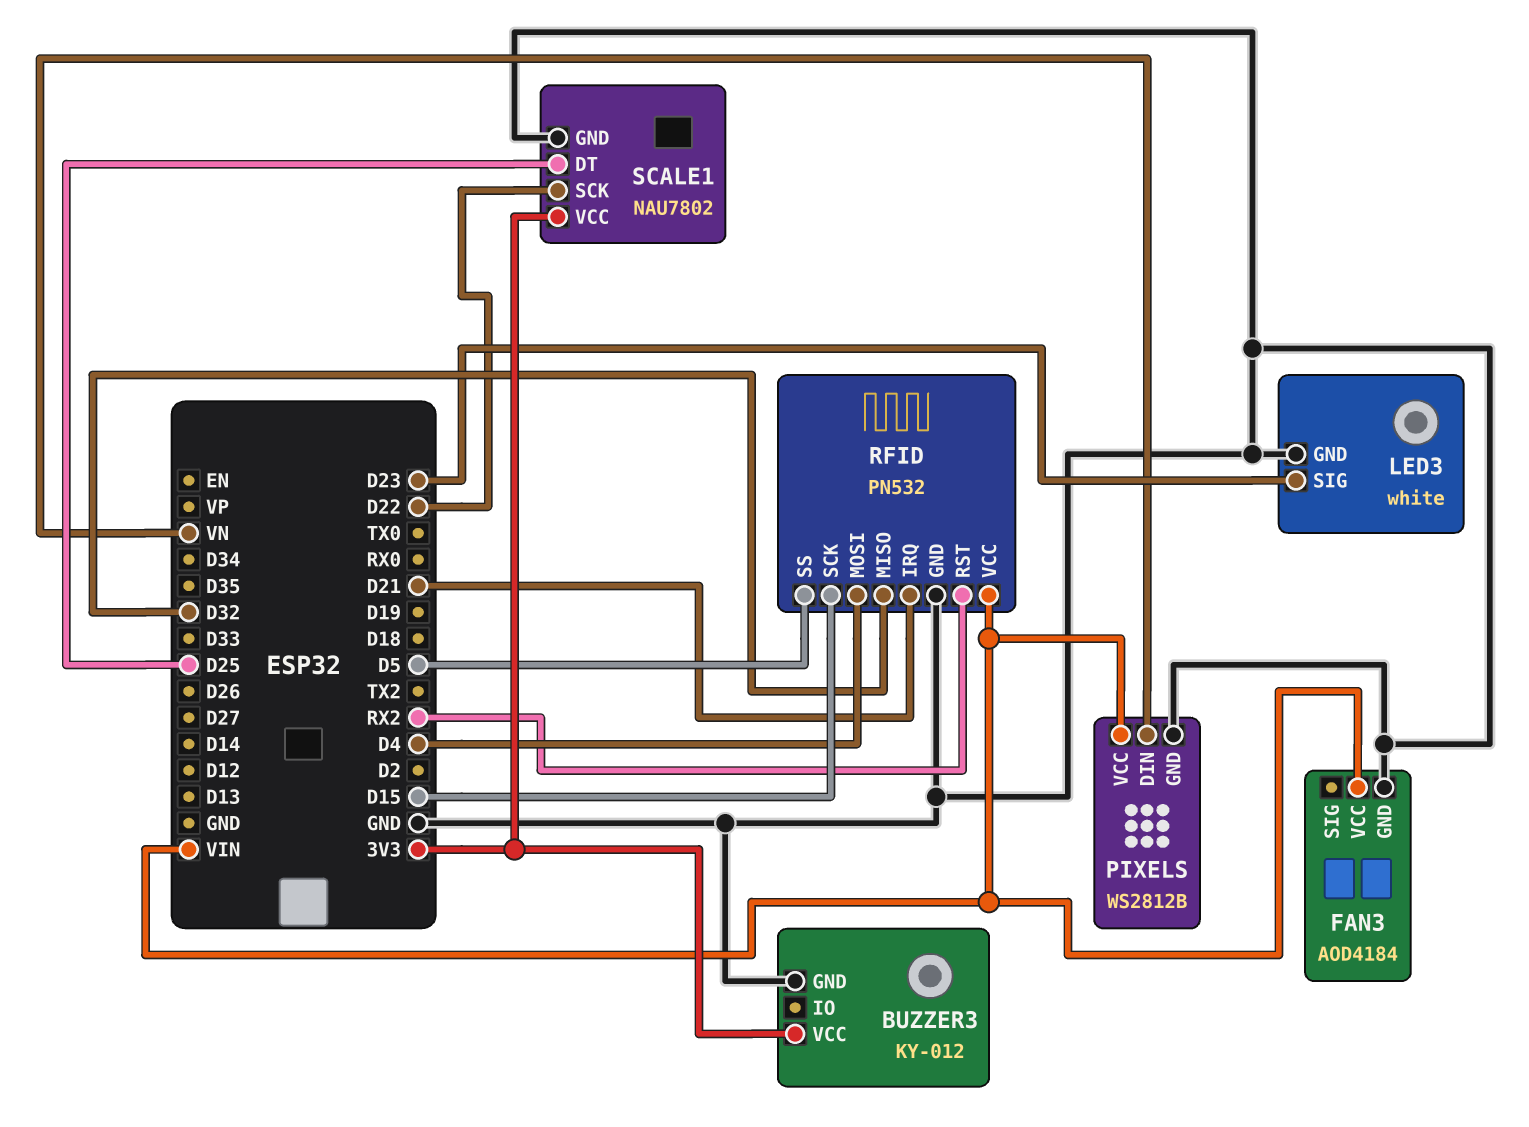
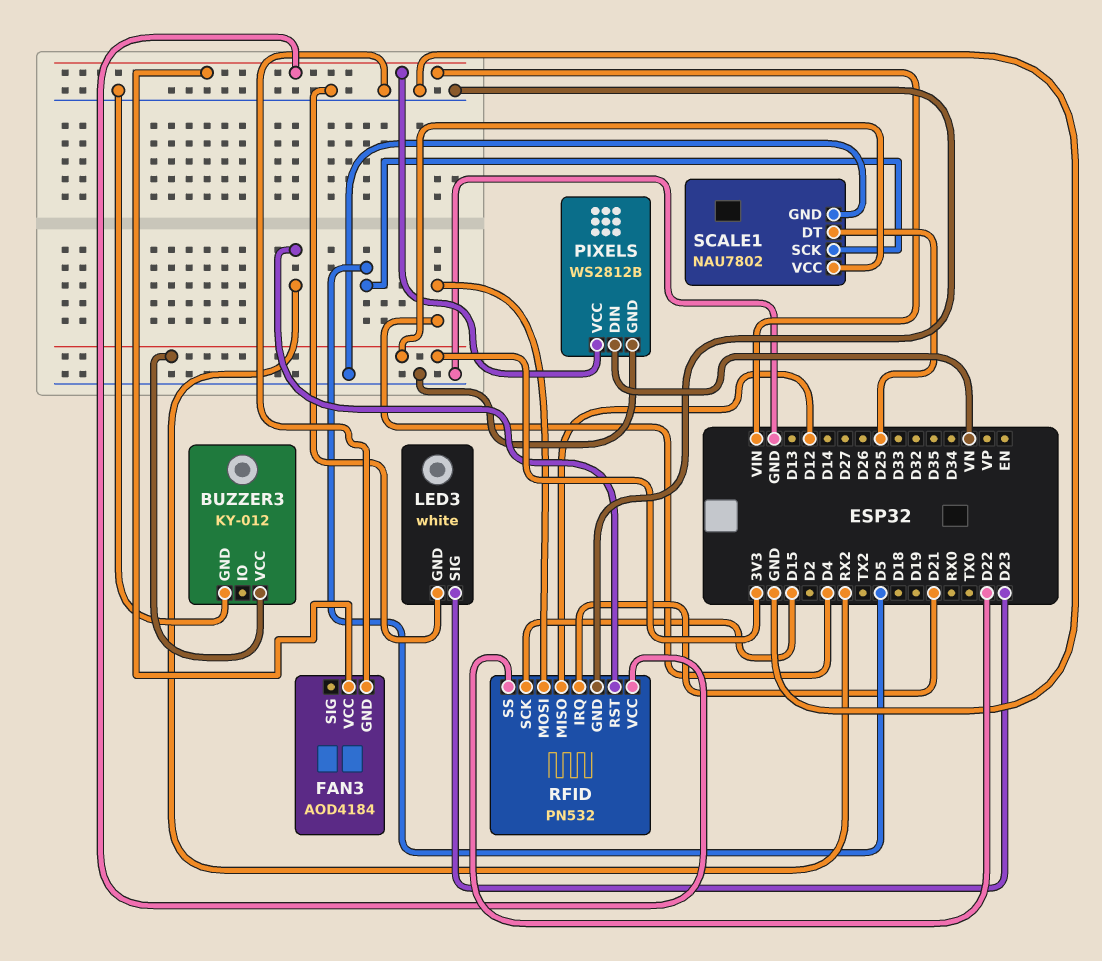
RFID pin MISO: D32 -> D12
RFID pin SS: D5 -> D22
SCALE1 pin SCK: D22 -> D5

